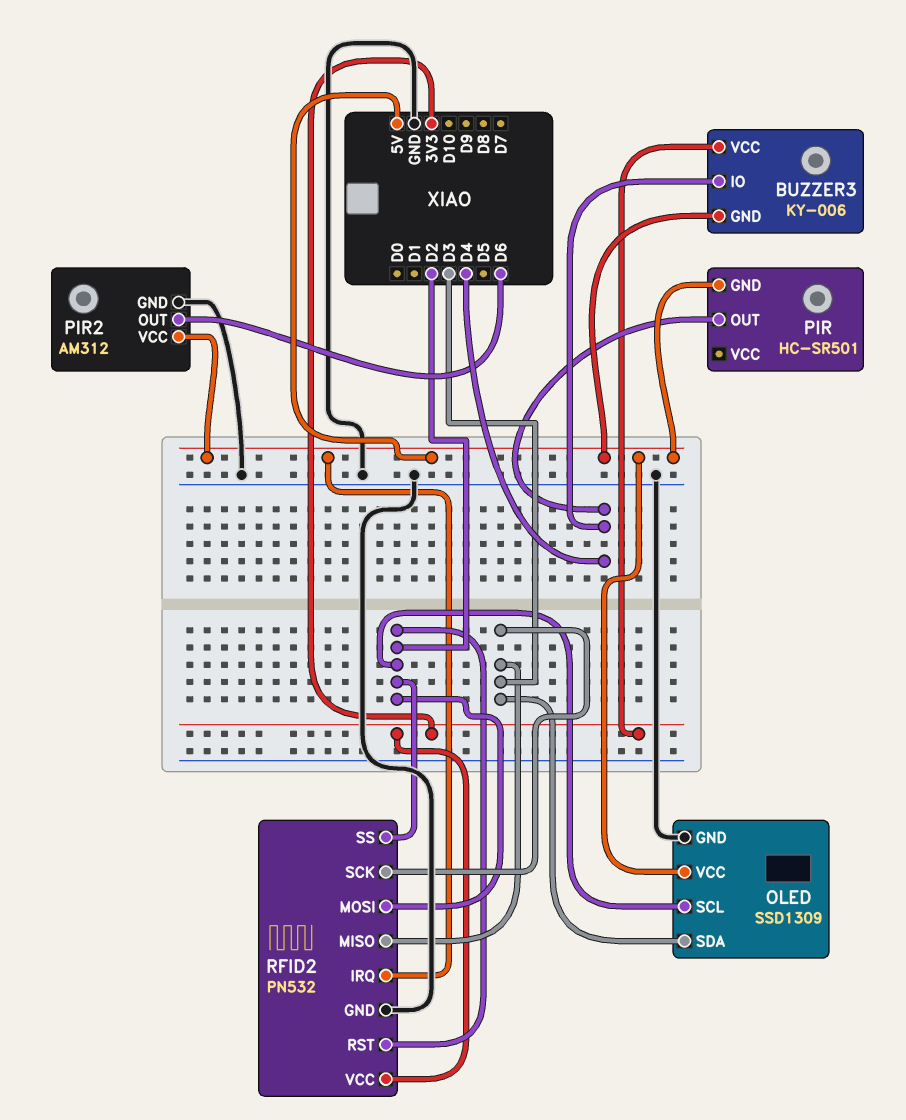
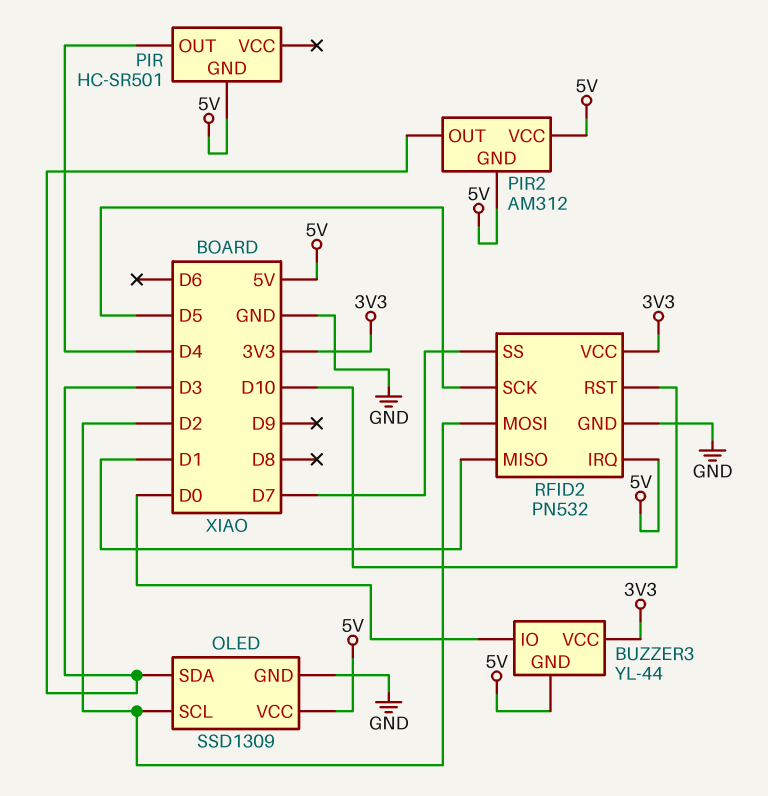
BUZZER3: KY-006 -> YL-44
BUZZER3 pin IO: D4 -> D0
PIR2 pin GND: GND -> 5V
PIR2 pin OUT: D6 -> D3
RFID2 pin MISO: D3 -> D1
RFID2 pin RST: D2 -> D10
RFID2 pin SCK: D3 -> D5
RFID2 pin SS: D2 -> D7

